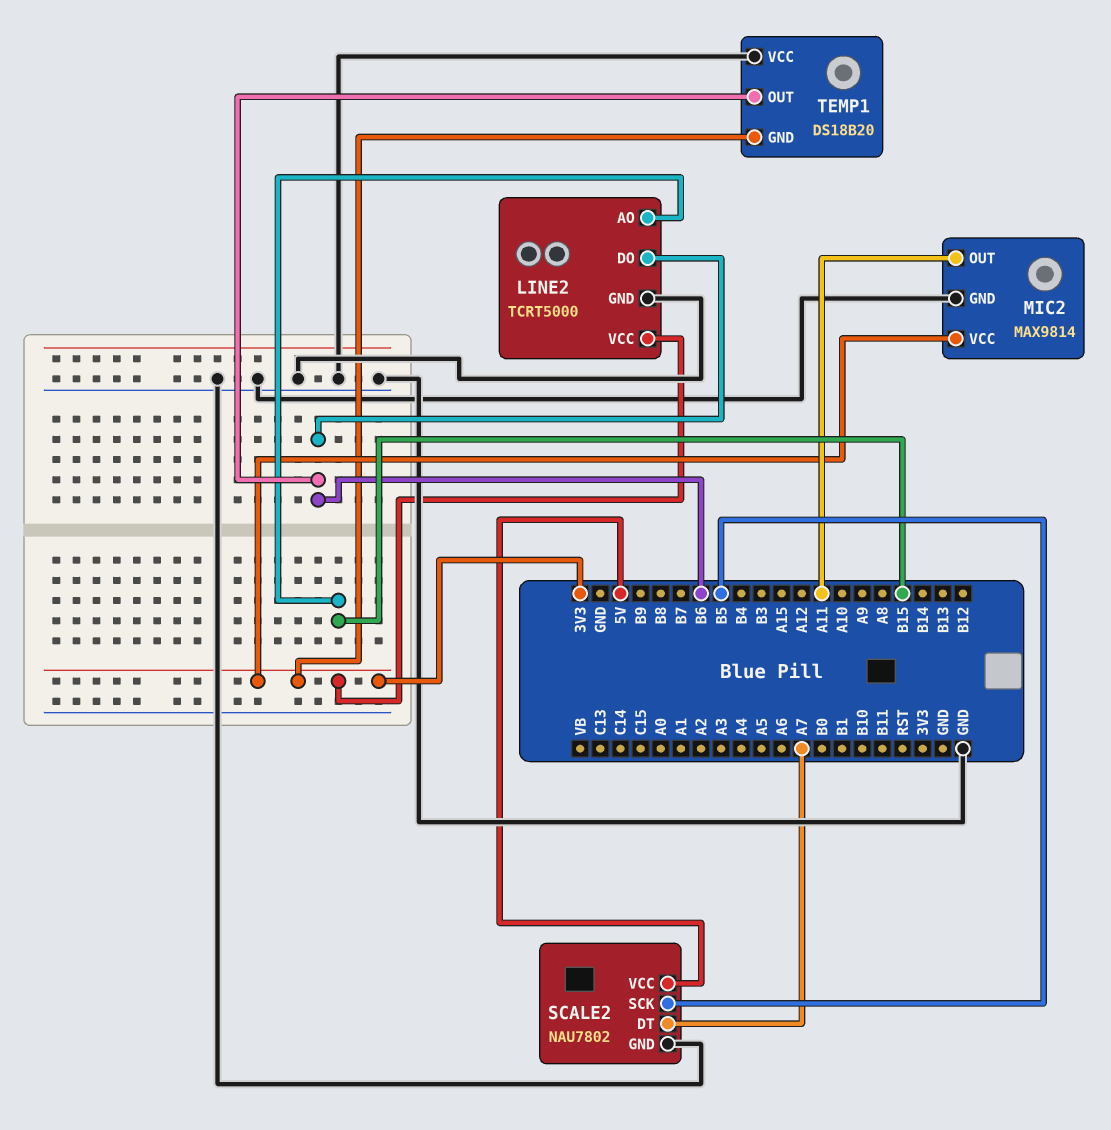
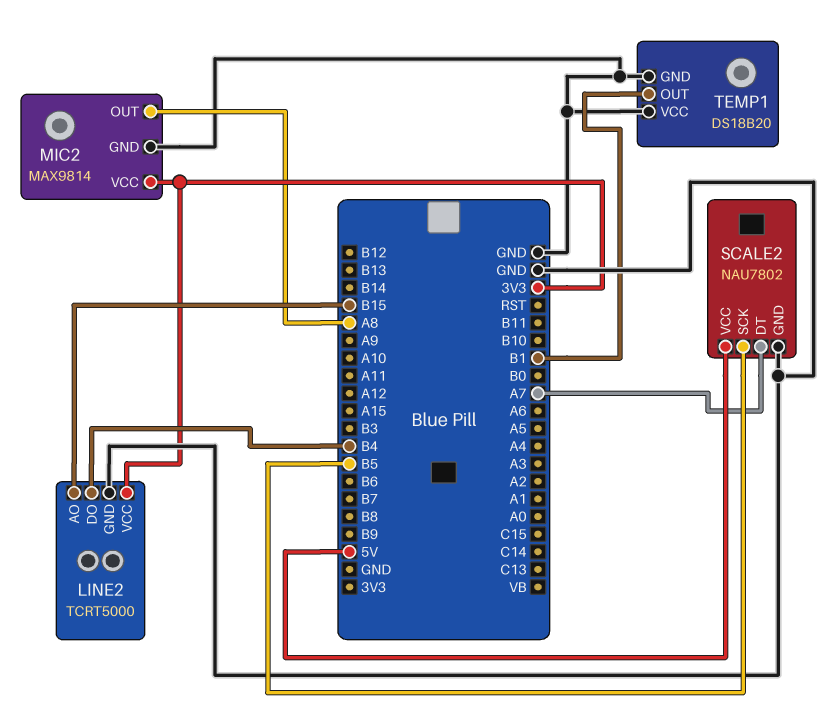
LINE2 pin DO: B6 -> B4
MIC2 pin OUT: A11 -> A8
TEMP1 pin GND: 3V3 -> GND
TEMP1 pin OUT: B6 -> B1

